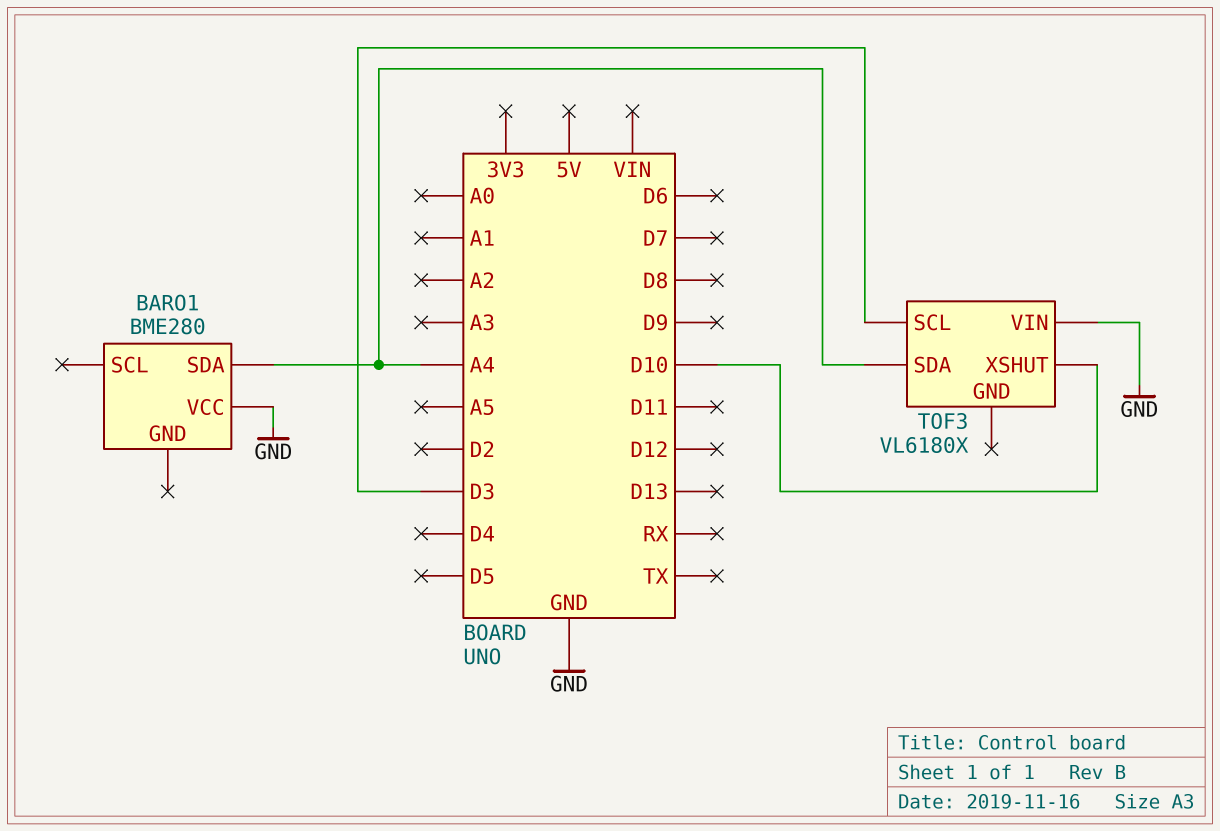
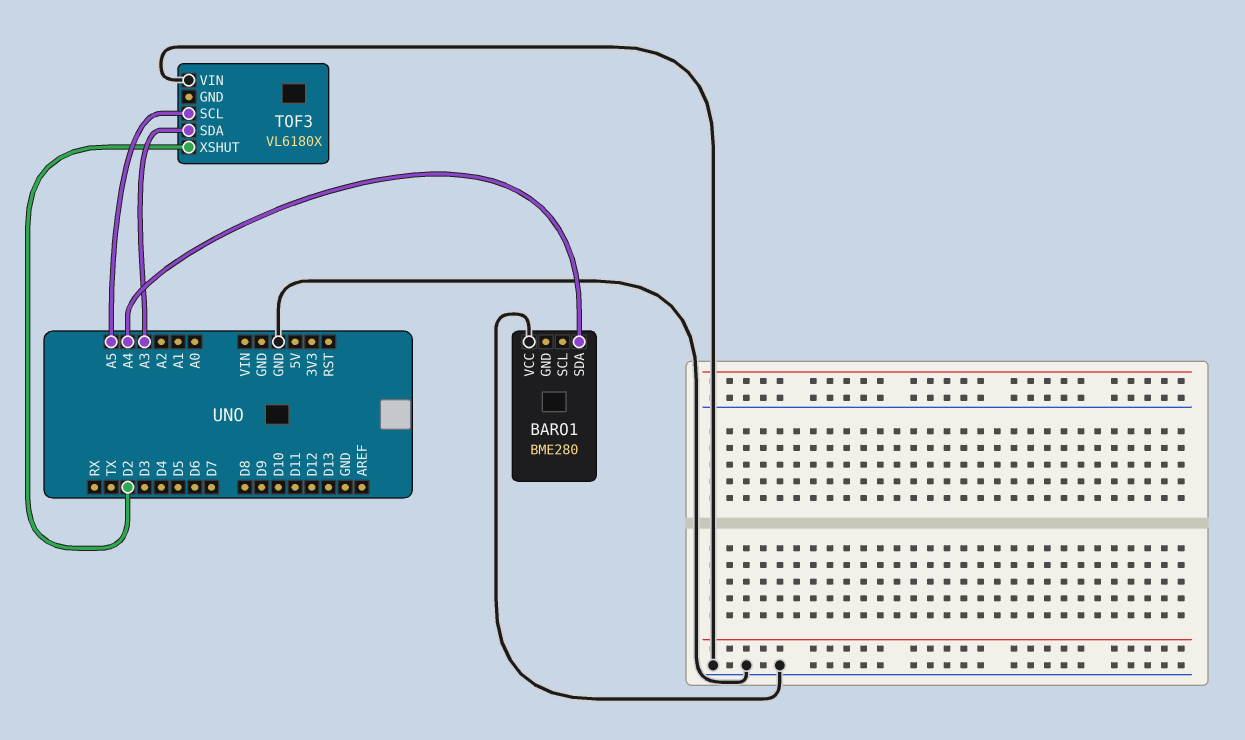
TOF3 pin SCL: D3 -> A5
TOF3 pin SDA: A4 -> A3
TOF3 pin XSHUT: D10 -> D2

